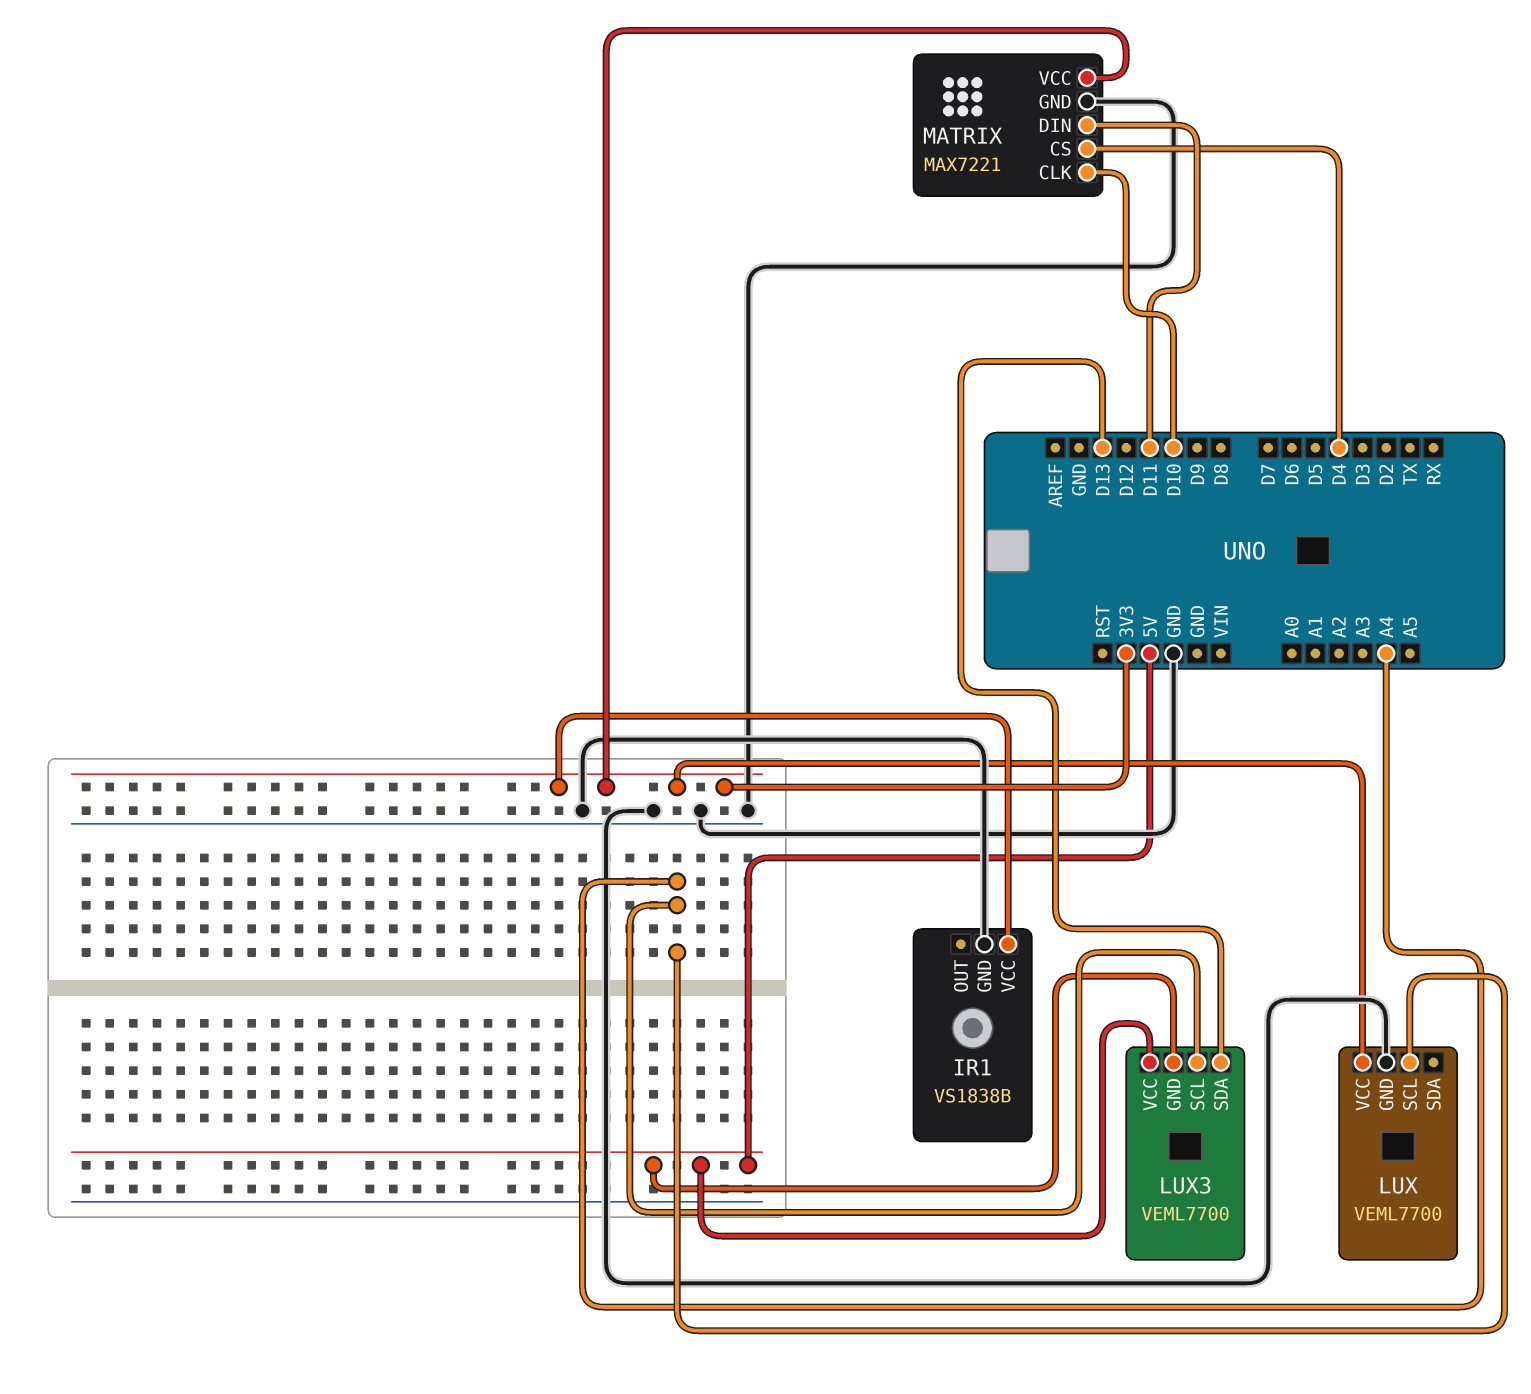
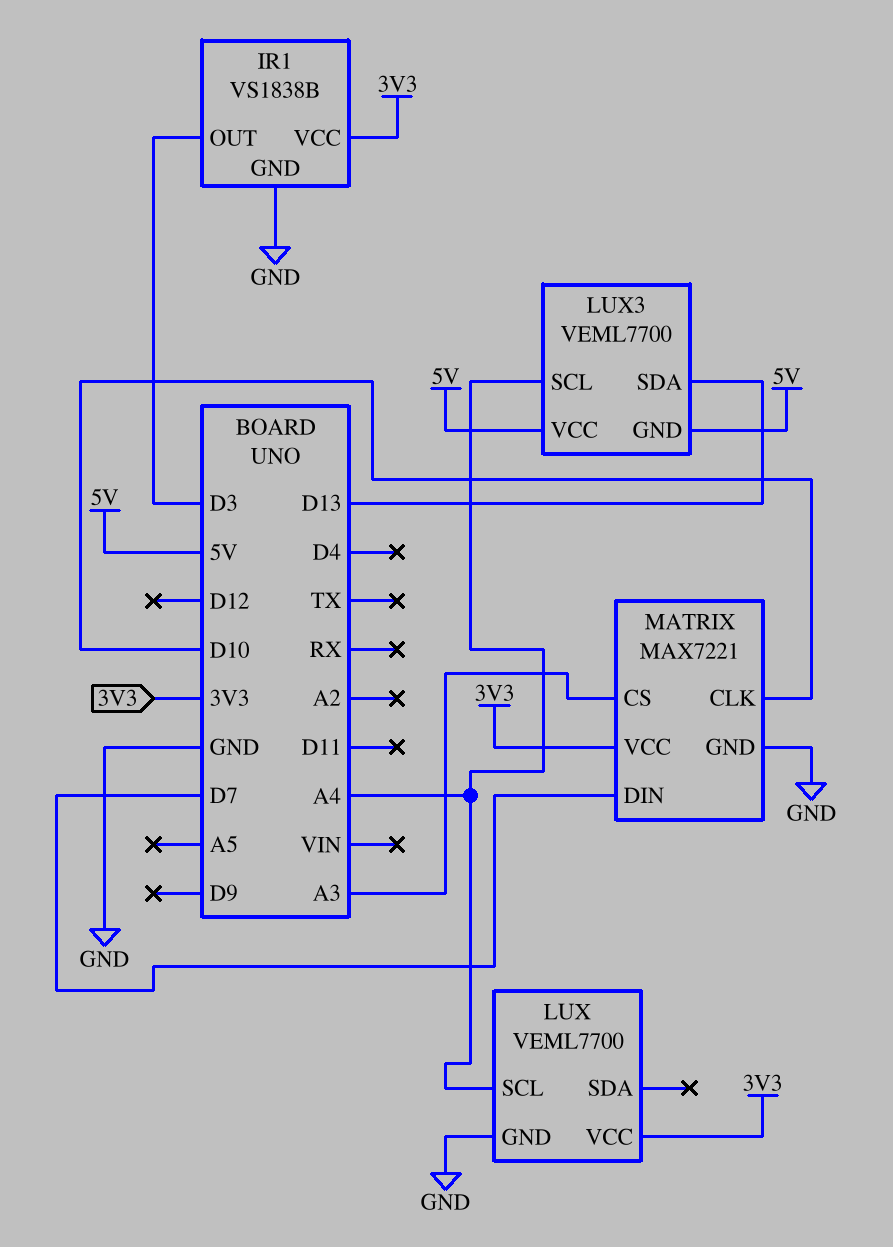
IR1 pin OUT: none -> D3
MATRIX pin CS: D4 -> A3
MATRIX pin DIN: D11 -> D7

